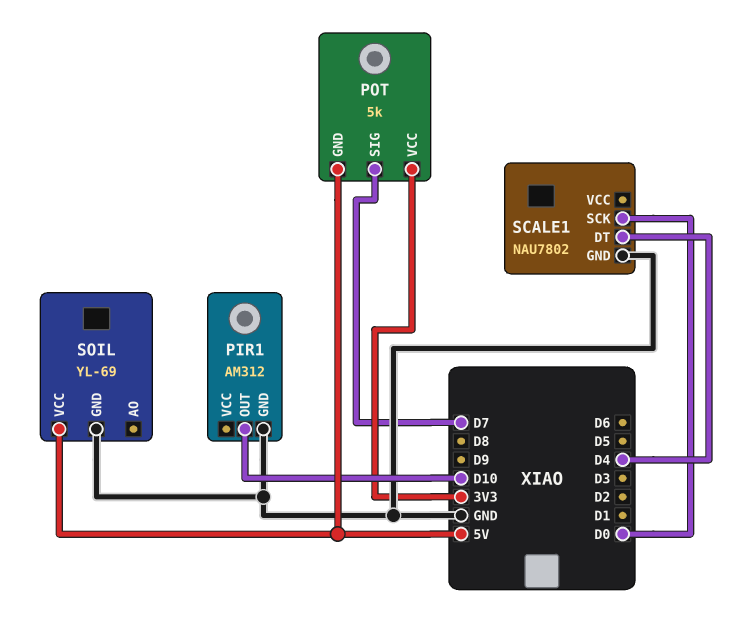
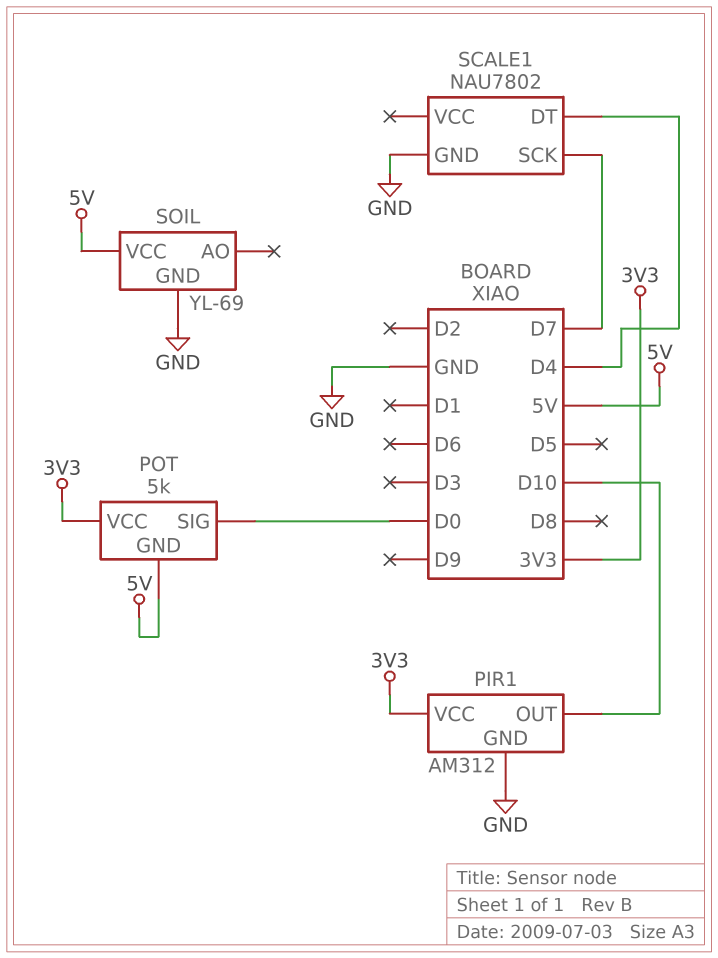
PIR1 pin VCC: none -> 3V3
POT pin SIG: D7 -> D0
SCALE1 pin SCK: D0 -> D7

